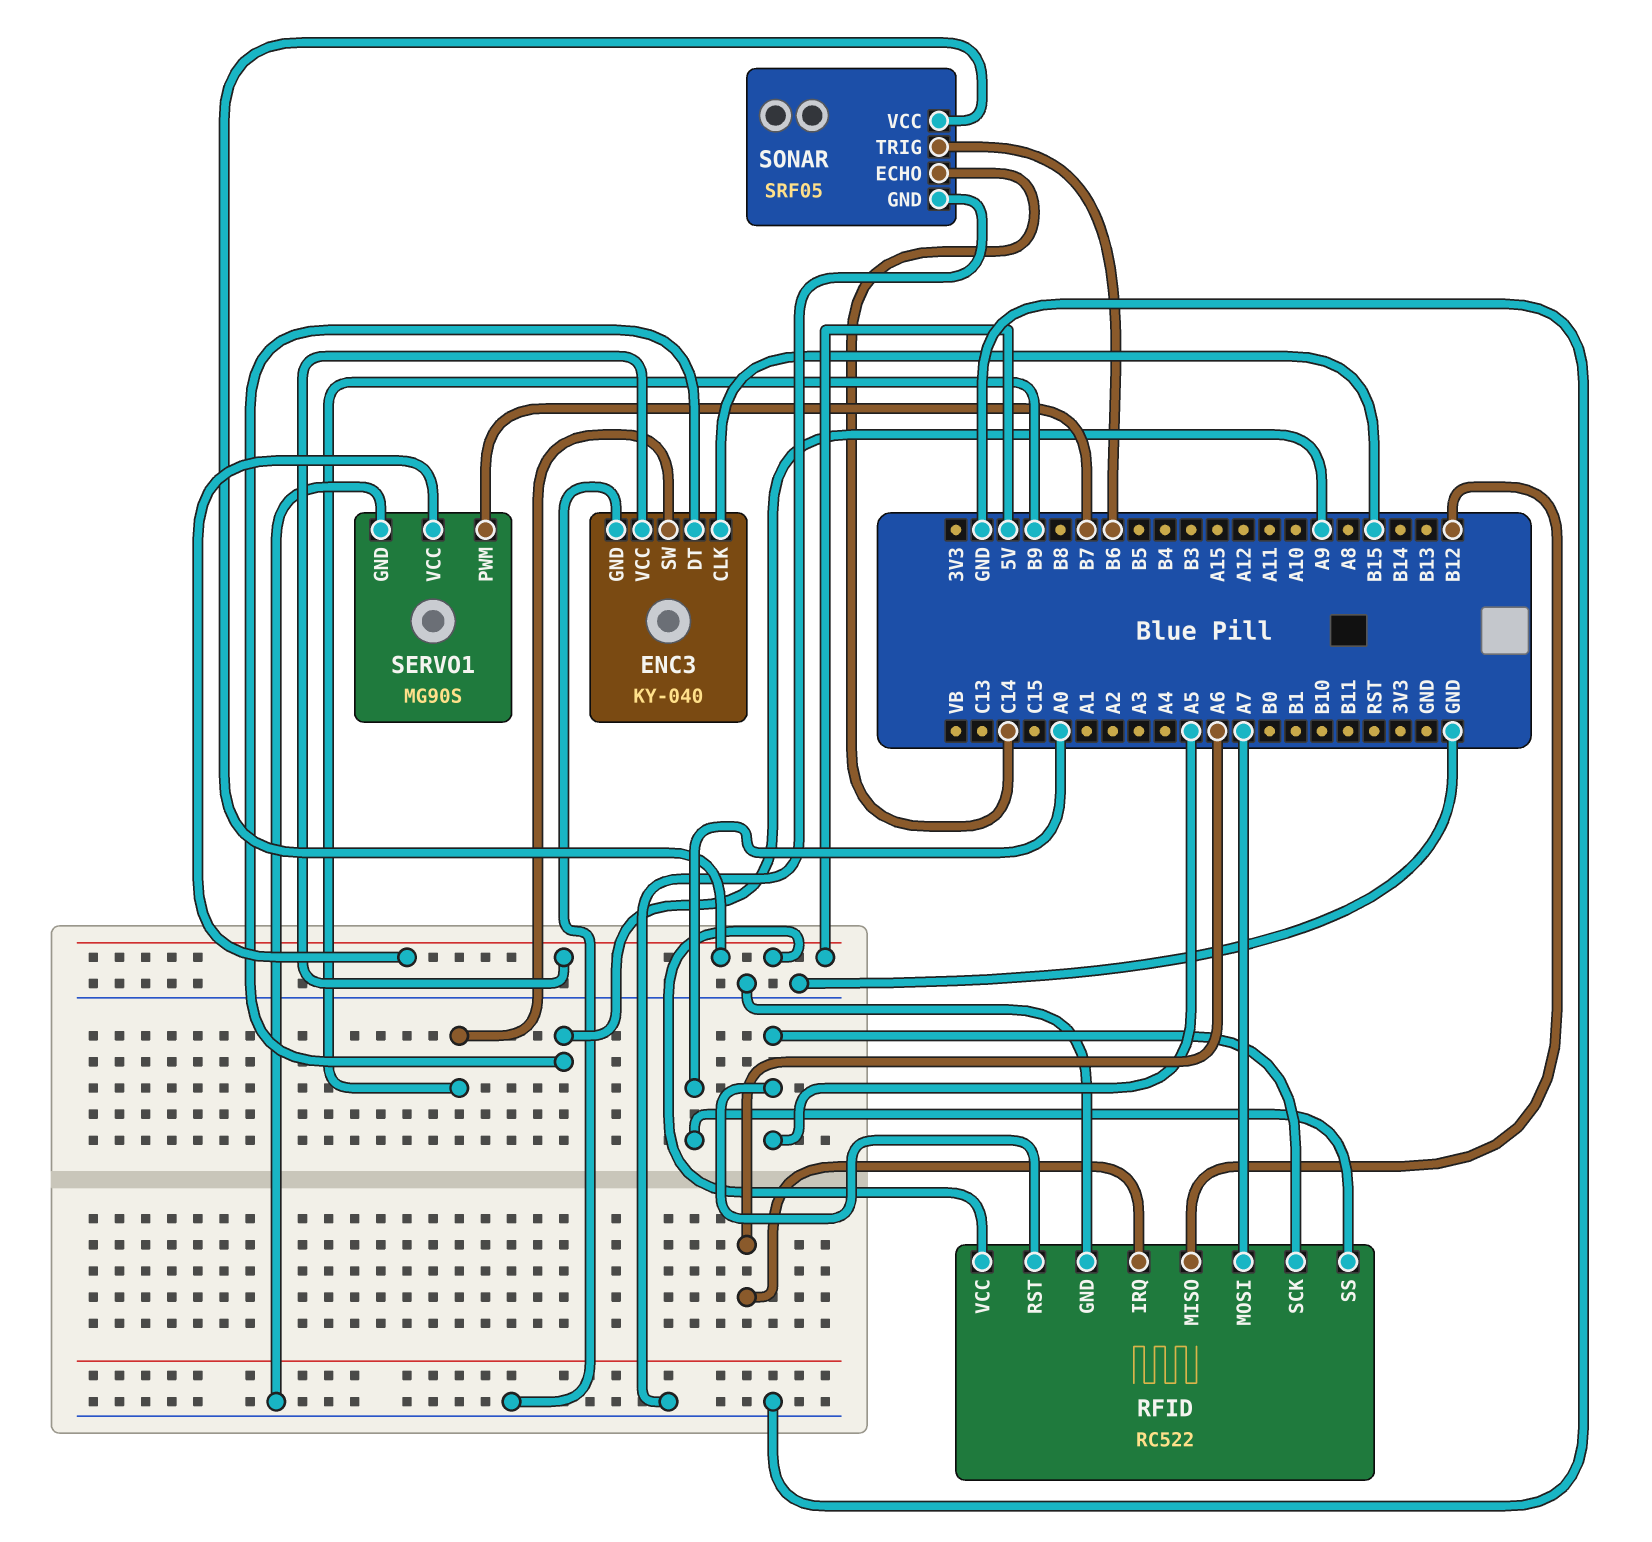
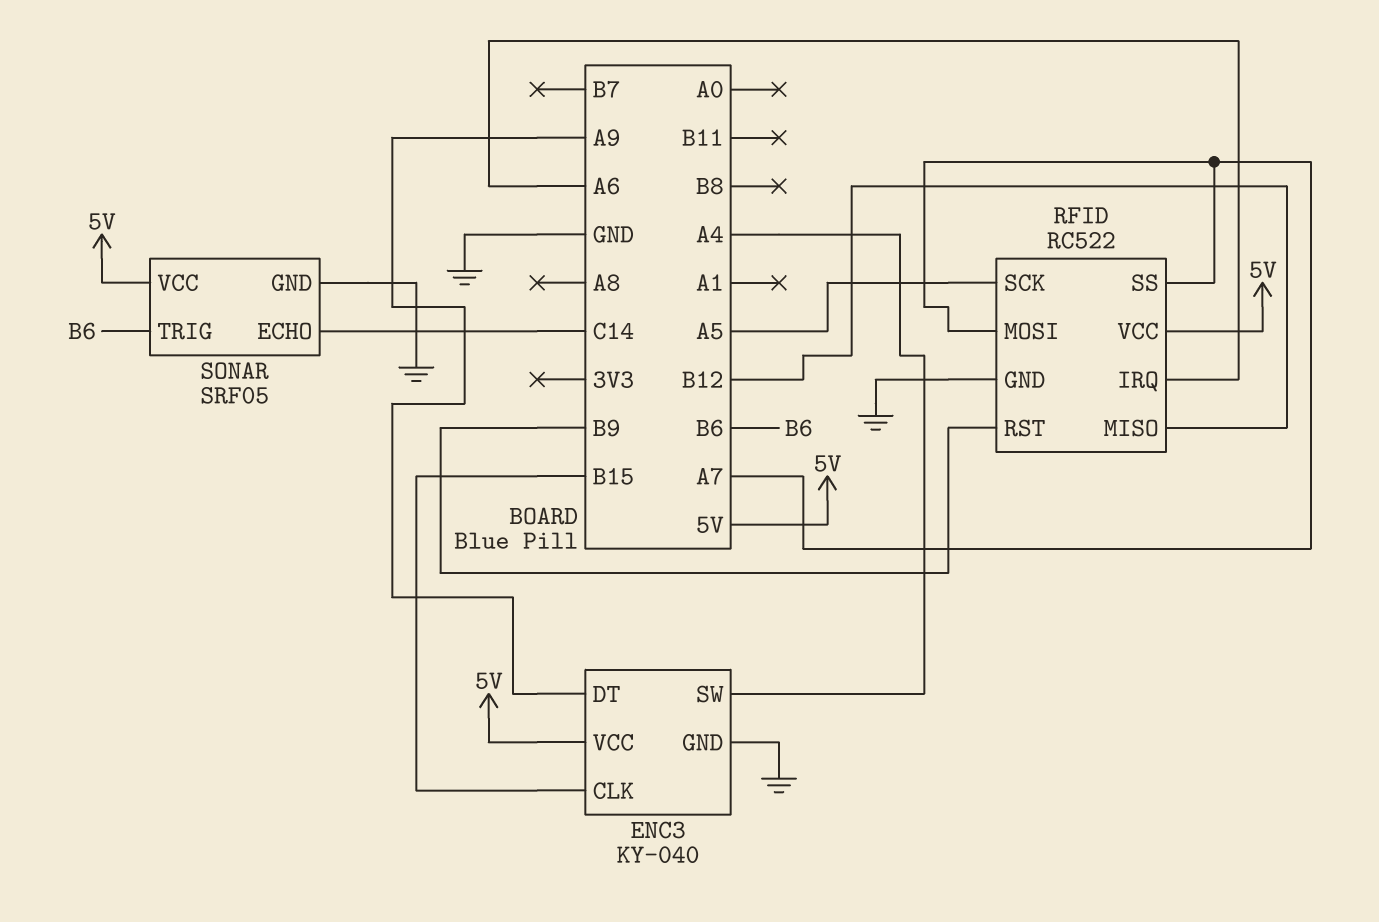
ENC3 pin SW: B9 -> A4
RFID pin RST: A5 -> B9
RFID pin SS: A0 -> A7
SERVO1: MG90S -> none
SERVO1 pin GND: GND -> none
SERVO1 pin PWM: B7 -> none
SERVO1 pin VCC: 5V -> none

